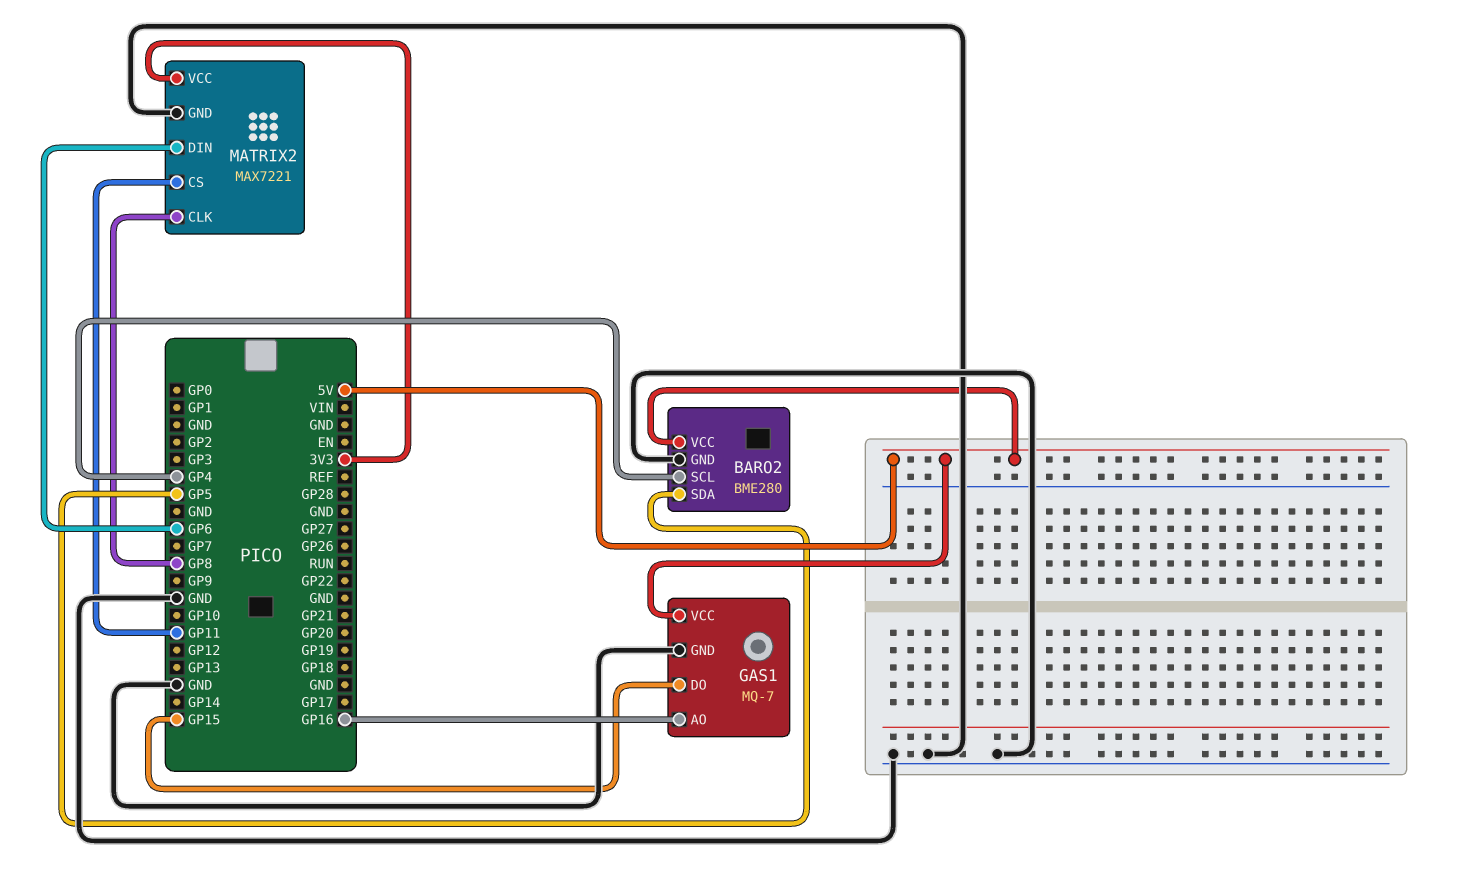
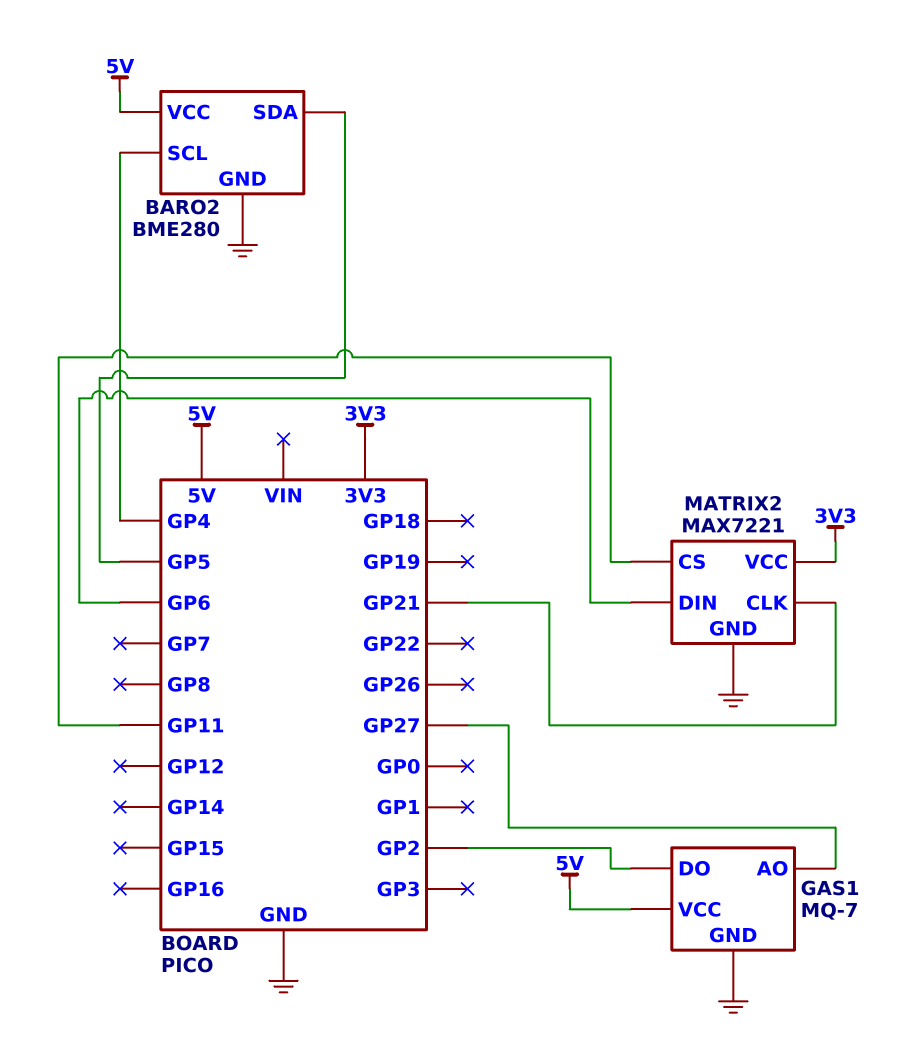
GAS1 pin AO: GP16 -> GP27
GAS1 pin DO: GP15 -> GP2
MATRIX2 pin CLK: GP8 -> GP21

